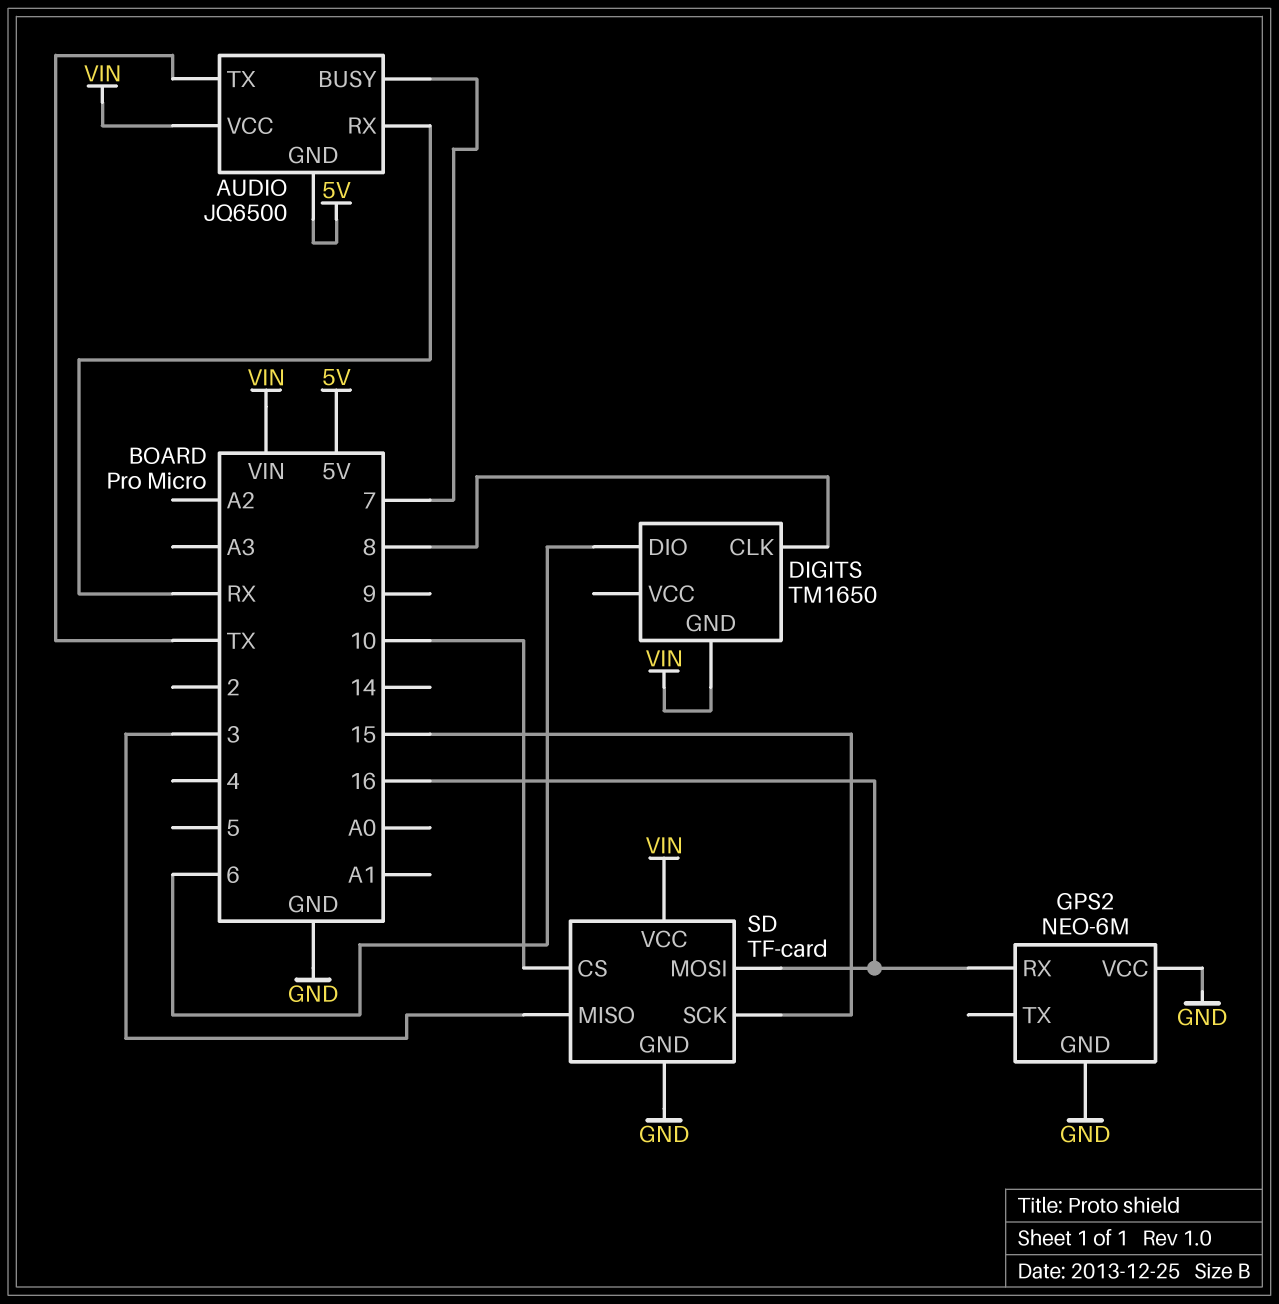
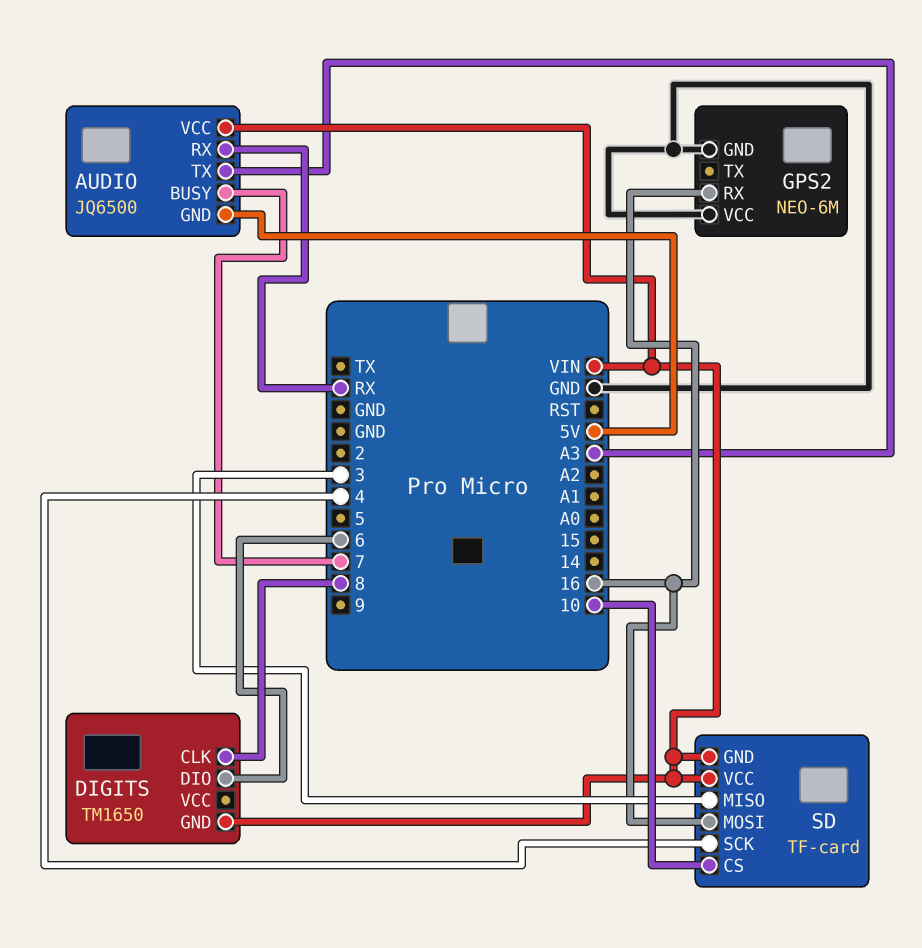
AUDIO pin TX: TX -> A3
SD pin GND: GND -> VIN
SD pin SCK: 15 -> 4

